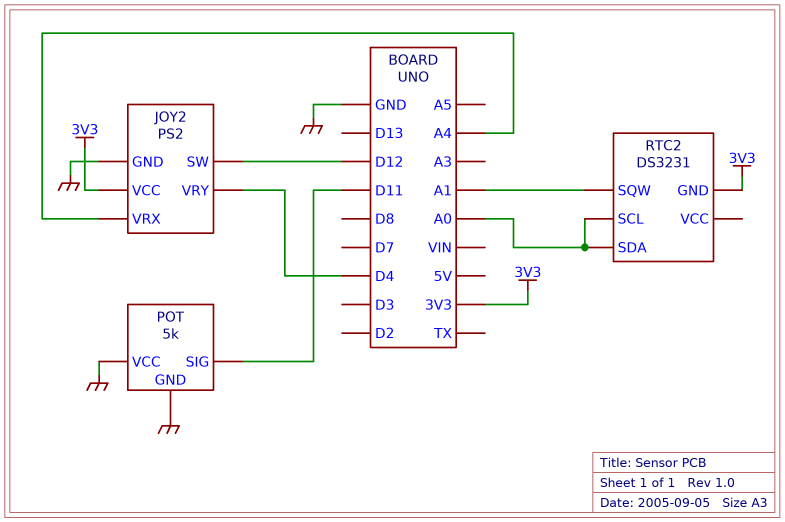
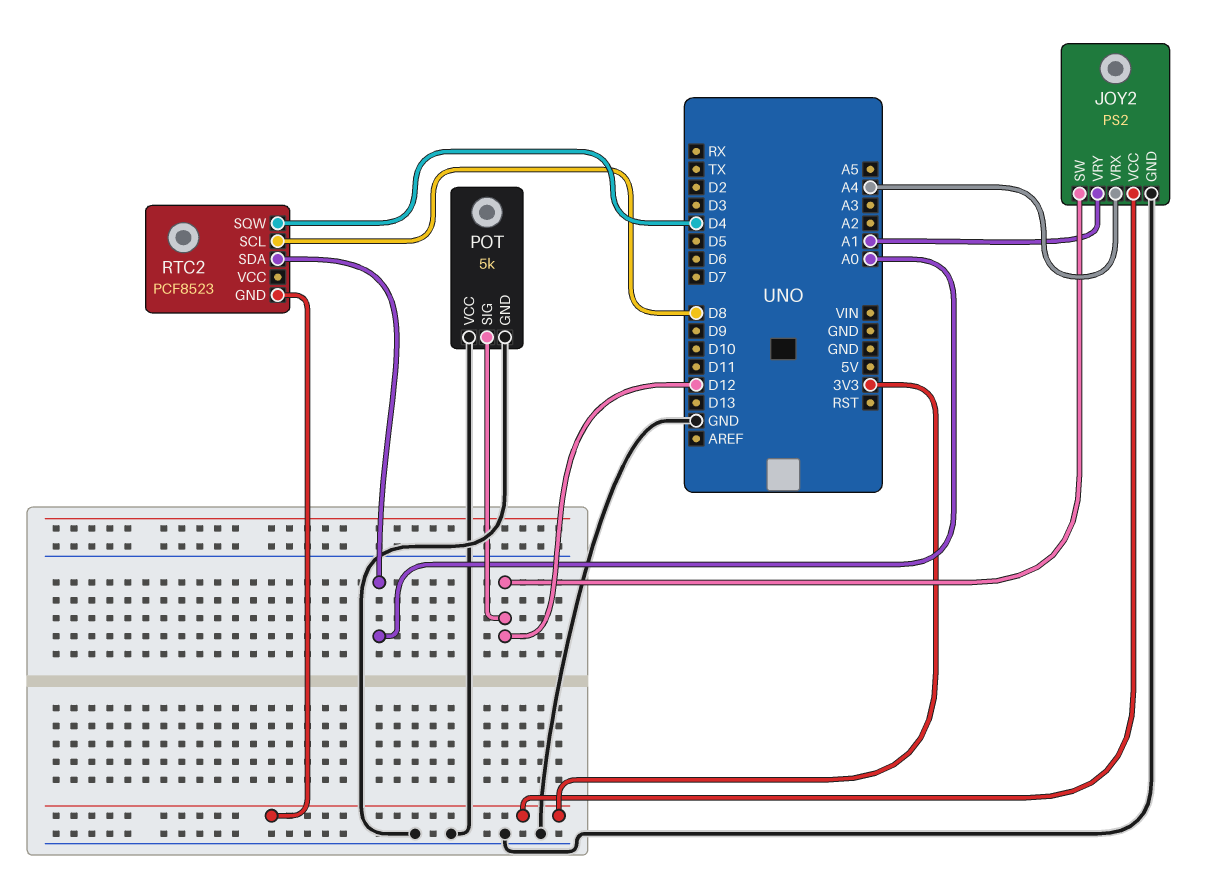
JOY2 pin VRY: D4 -> A1
POT pin SIG: D11 -> D12
RTC2: DS3231 -> PCF8523
RTC2 pin SCL: A0 -> D8
RTC2 pin SQW: A1 -> D4

